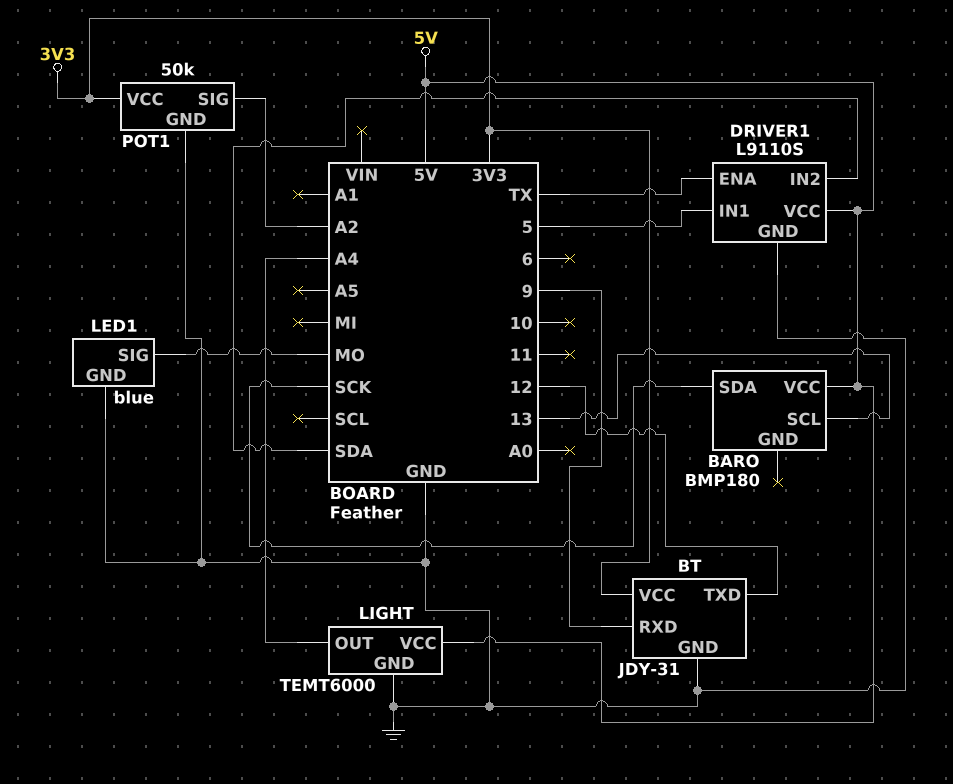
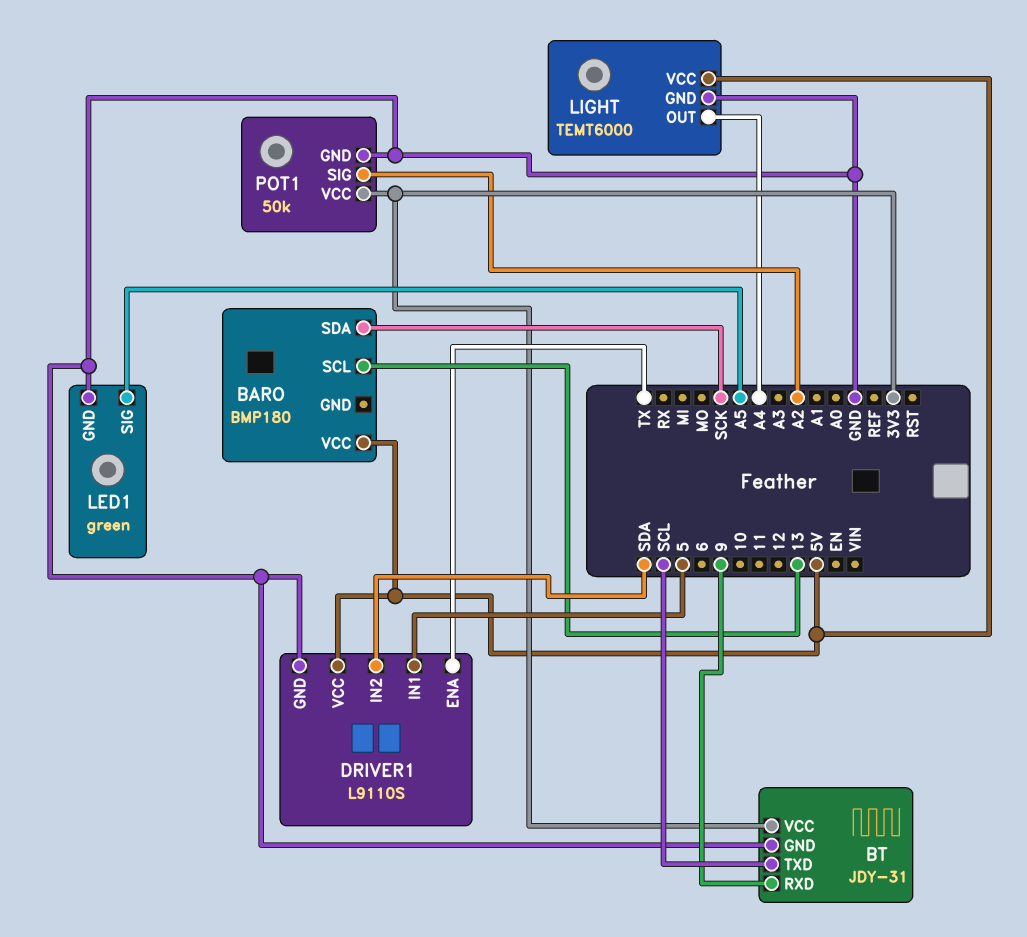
BT pin TXD: 12 -> SCL
LED1: blue -> green
LED1 pin SIG: MO -> A5

